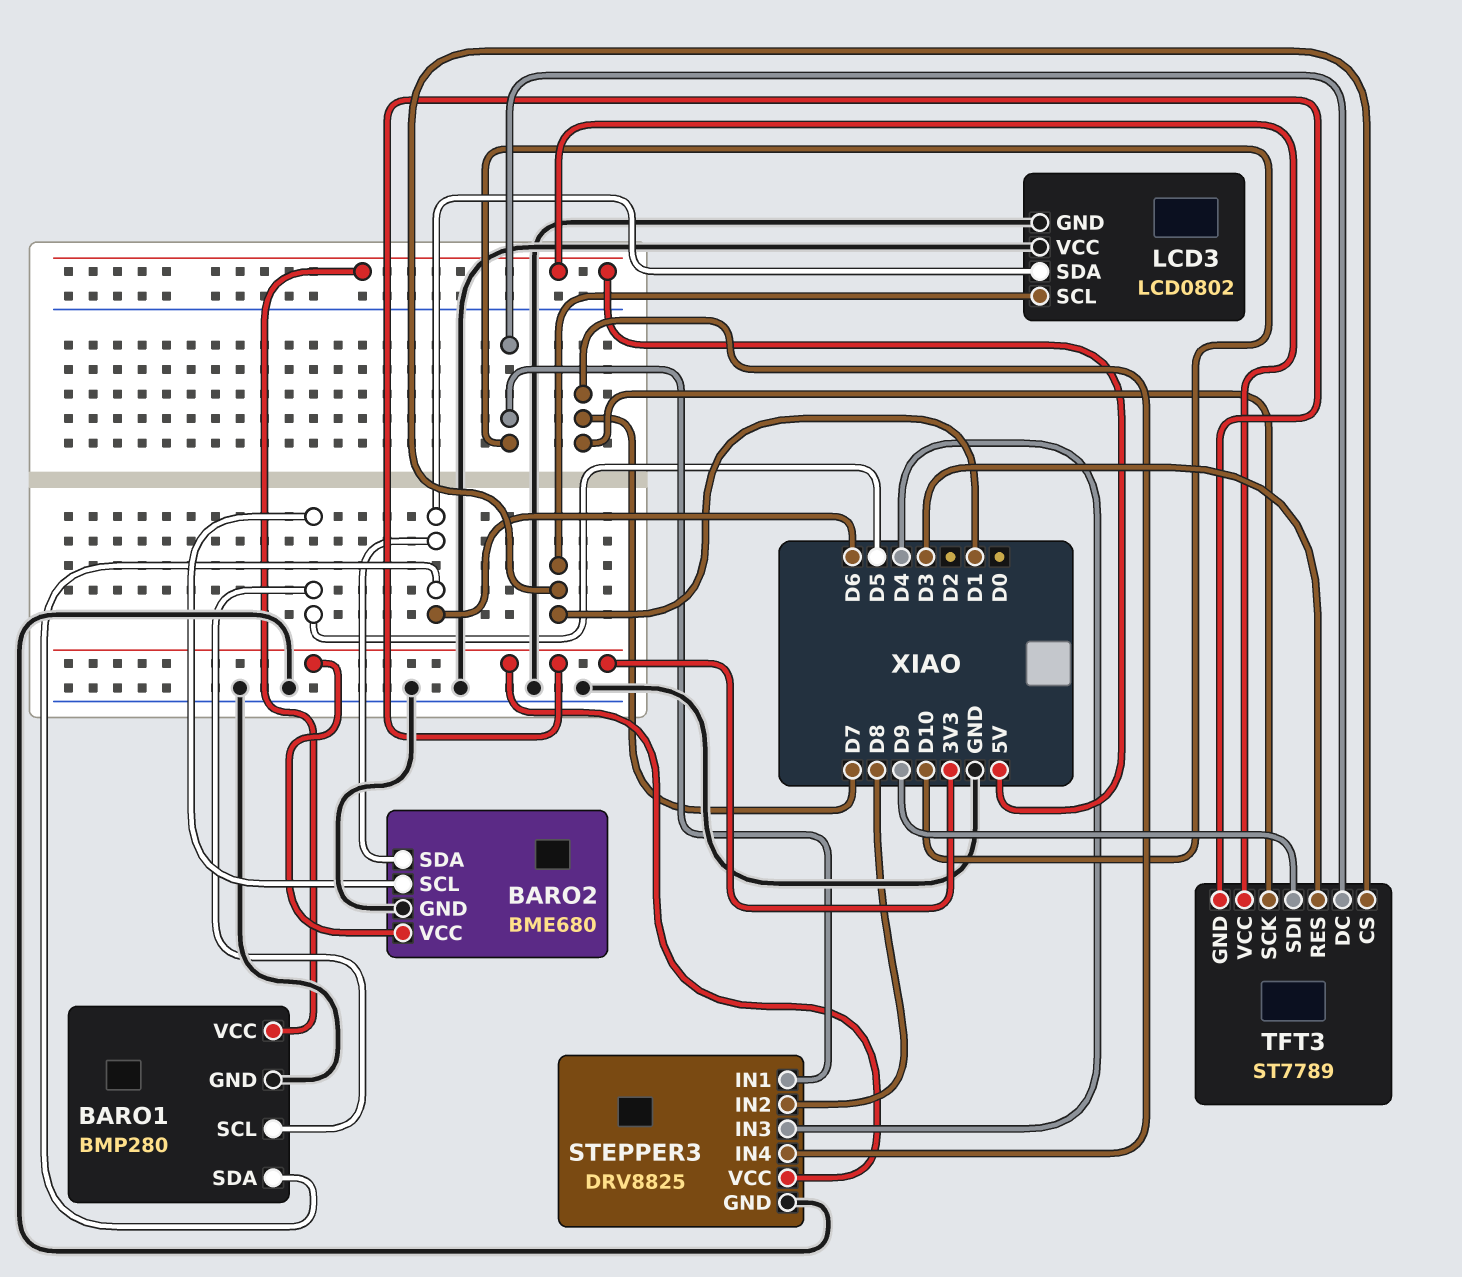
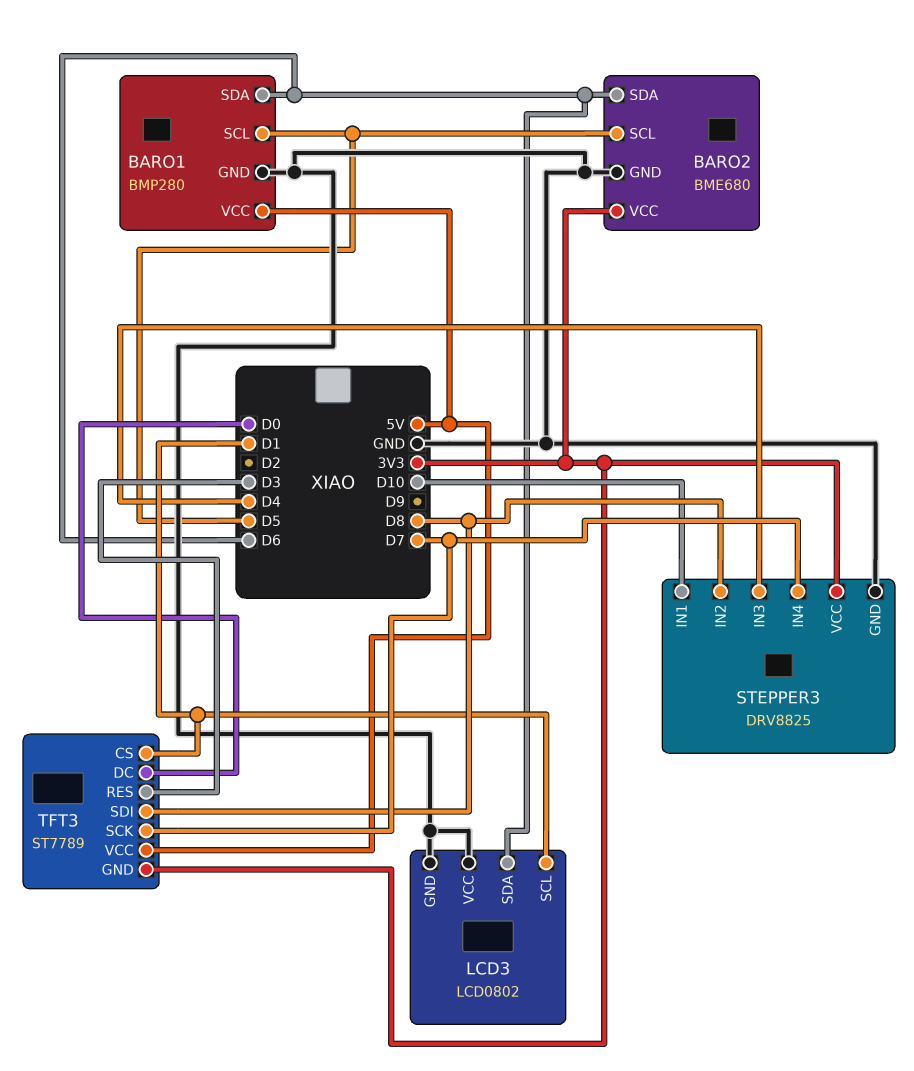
TFT3 pin DC: D10 -> D0
TFT3 pin SDI: D9 -> D8

